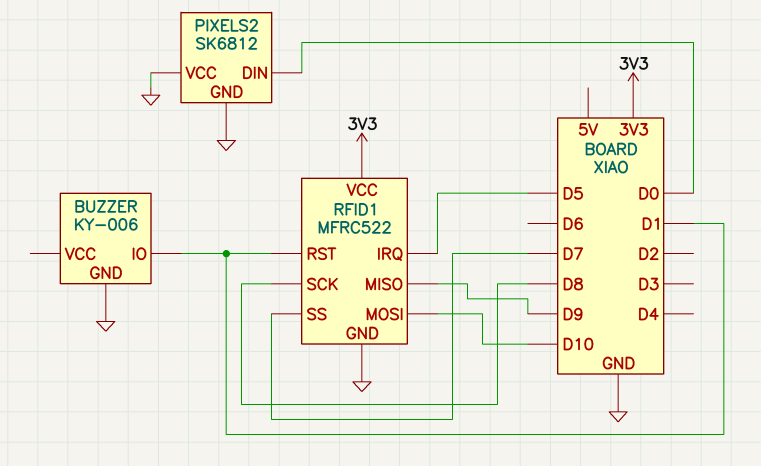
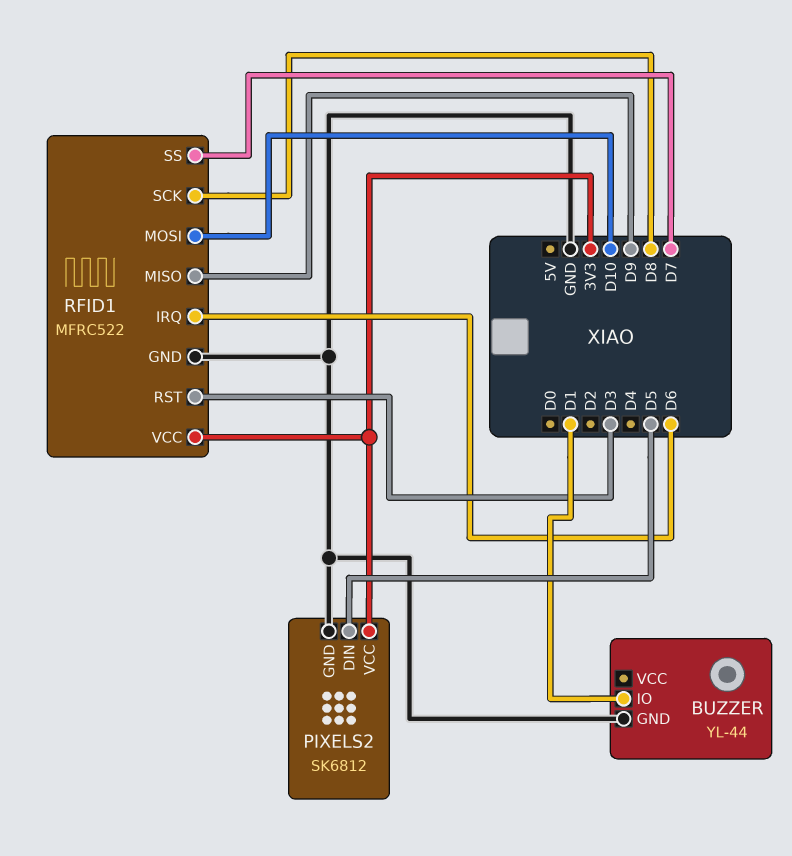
BUZZER: KY-006 -> YL-44
PIXELS2 pin DIN: D0 -> D5
PIXELS2 pin VCC: GND -> 3V3
RFID1 pin IRQ: D5 -> D6
RFID1 pin RST: D1 -> D3

